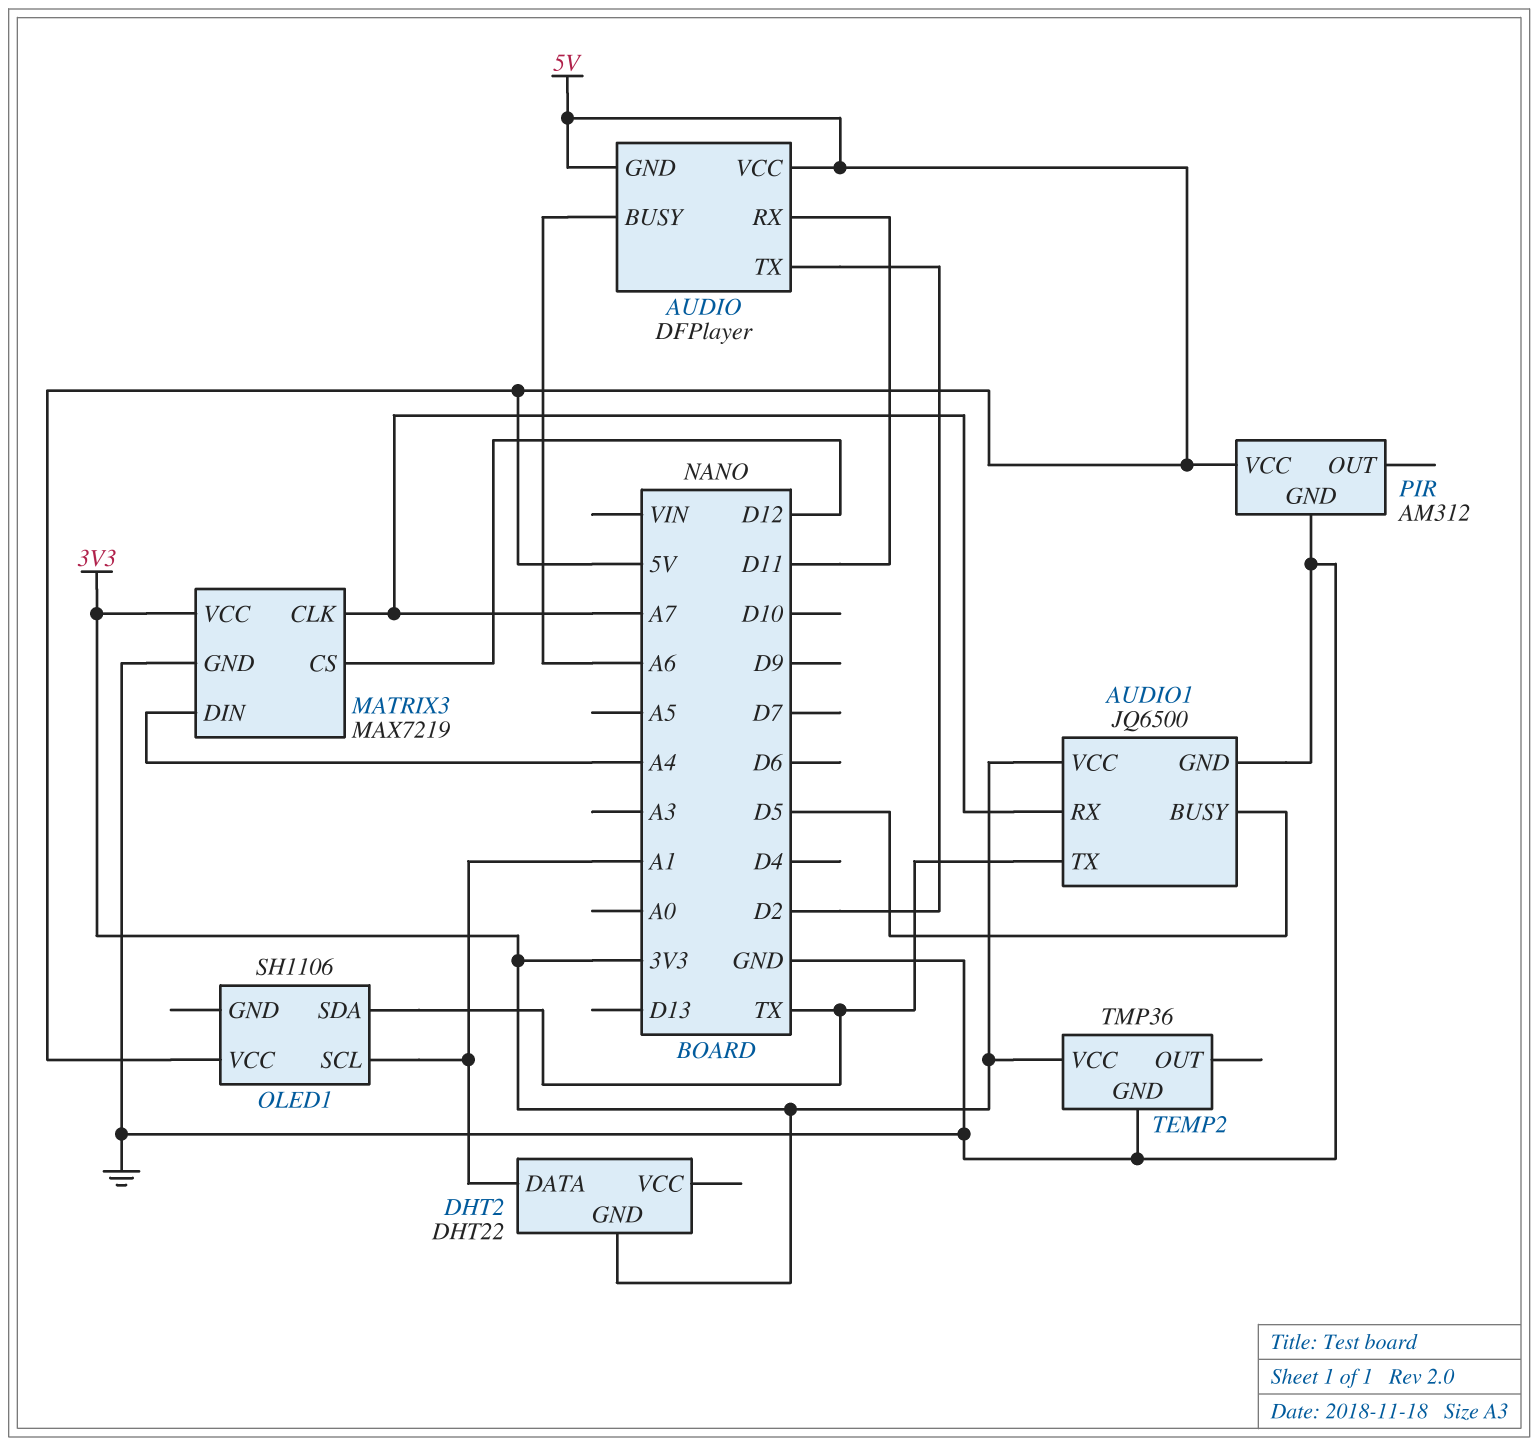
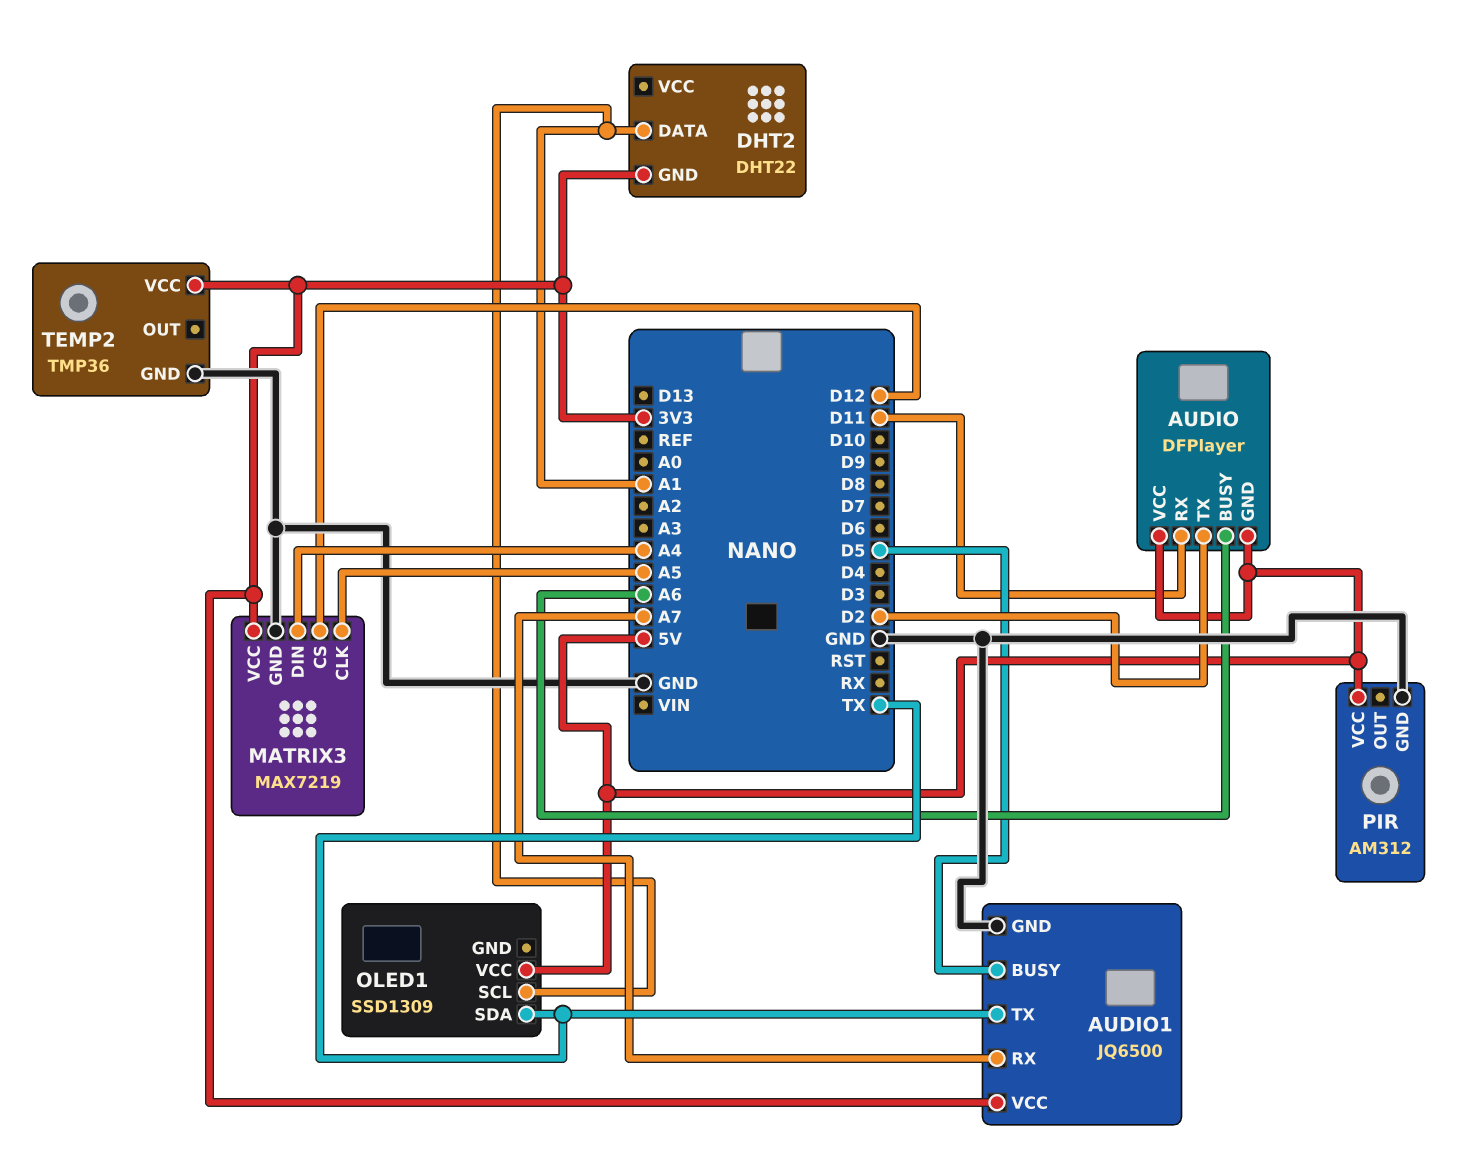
MATRIX3 pin CLK: A7 -> A5
OLED1: SH1106 -> SSD1309

